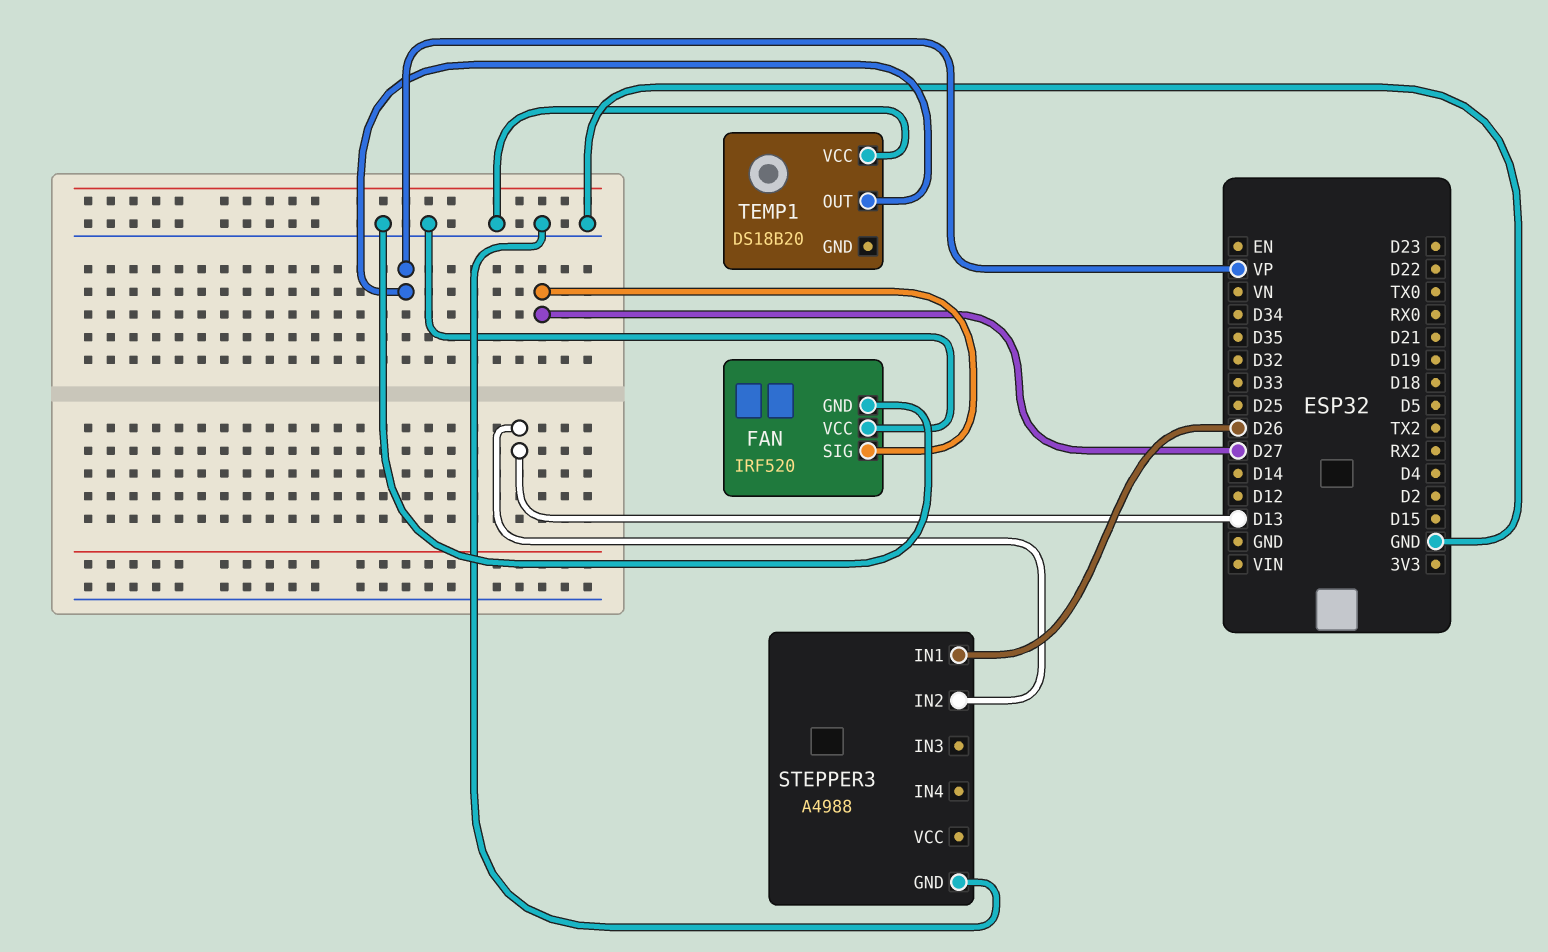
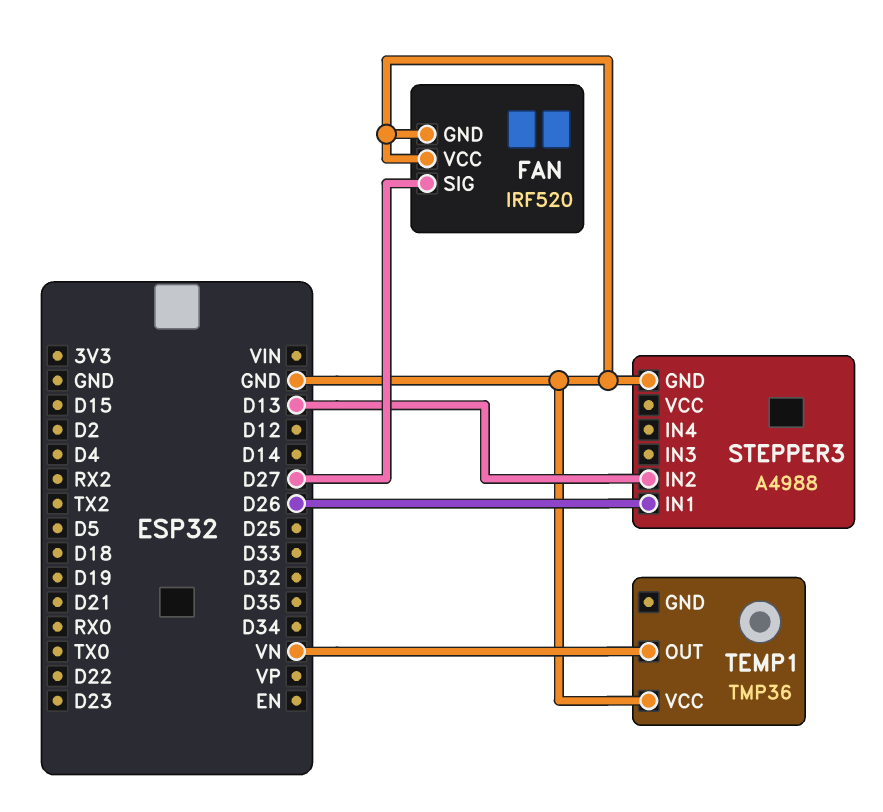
TEMP1: DS18B20 -> TMP36
TEMP1 pin OUT: VP -> VN

